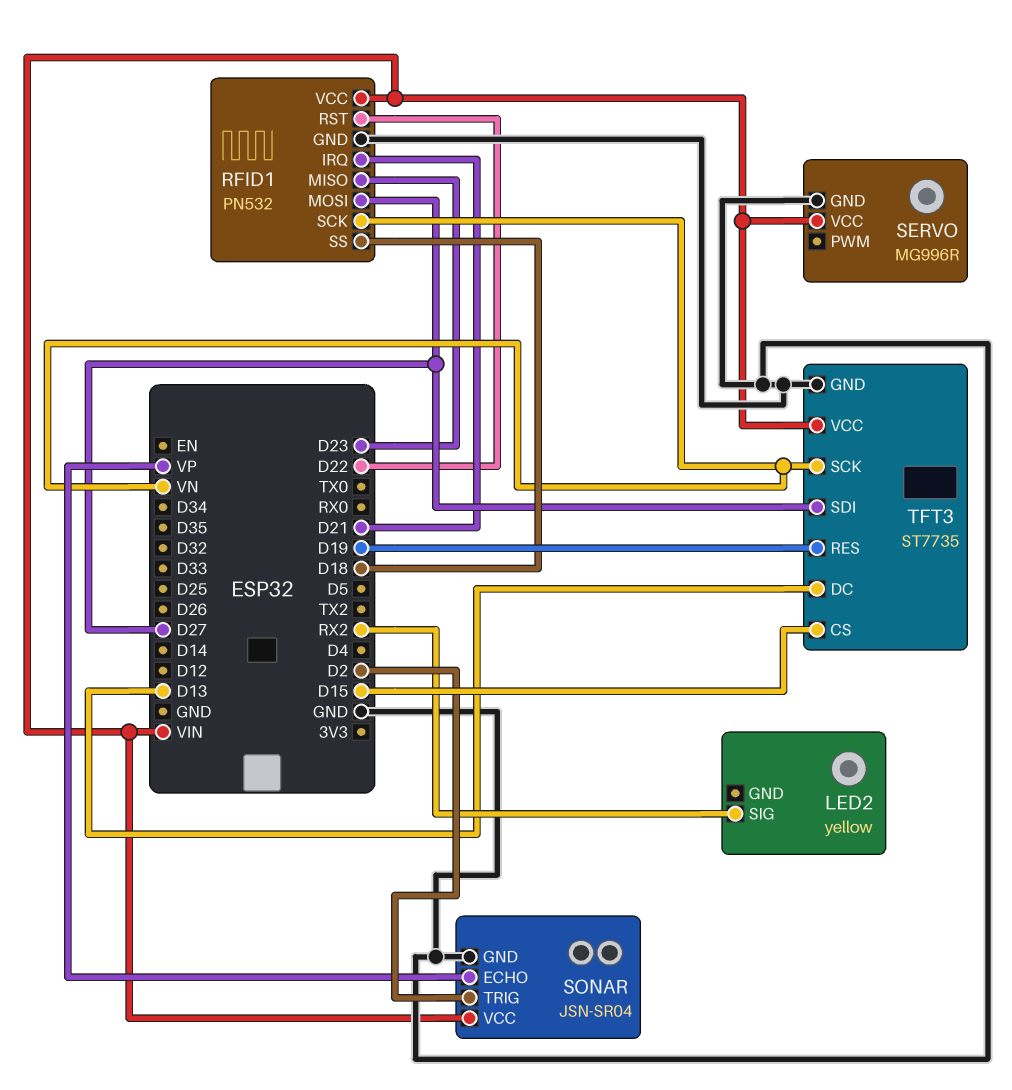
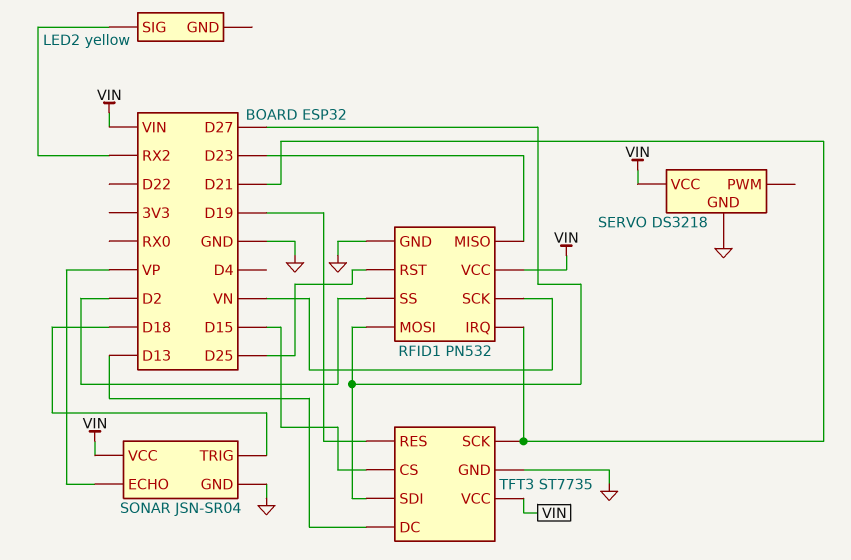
RFID1 pin RST: D22 -> D25
RFID1 pin SS: D18 -> D2
SERVO: MG996R -> DS3218
SONAR pin TRIG: D2 -> D18
TFT3 pin SCK: VN -> D21

